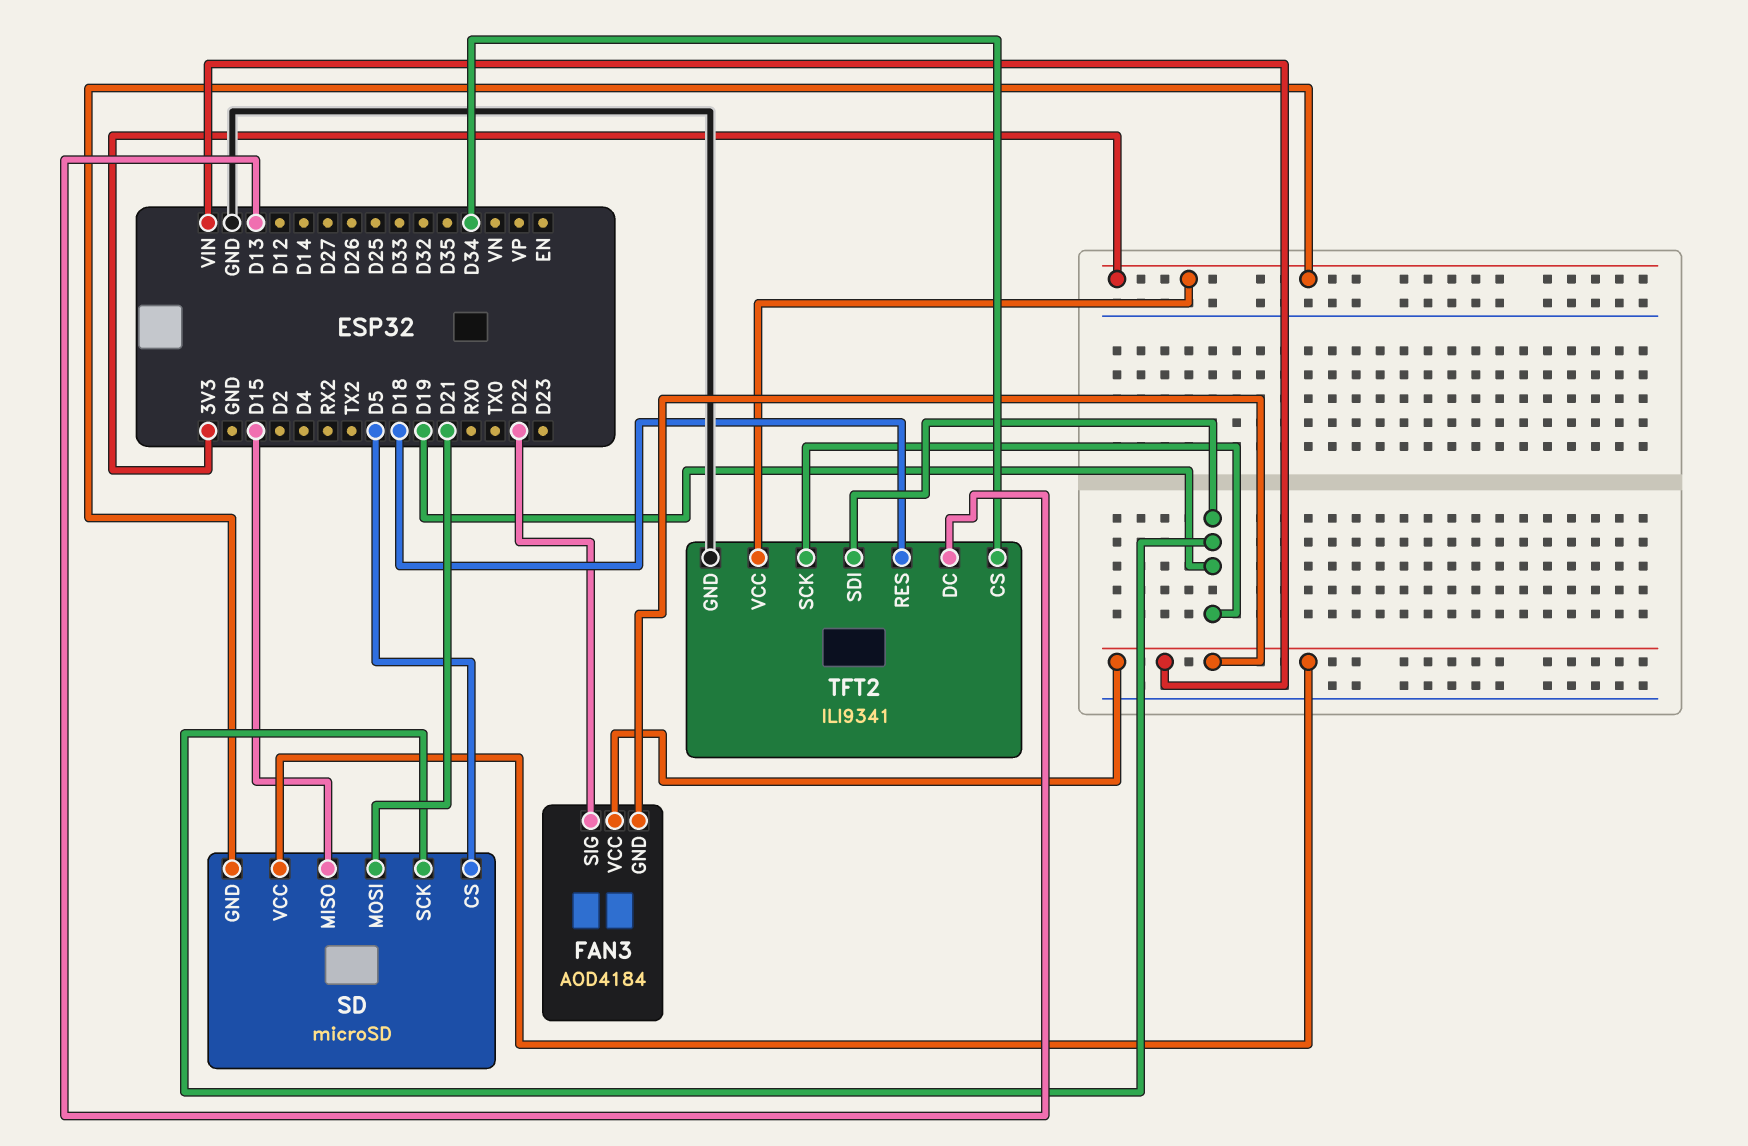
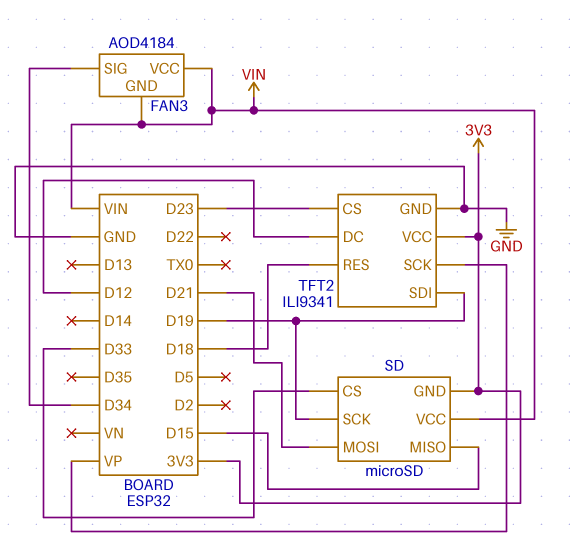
FAN3 pin SIG: D22 -> D34
SD pin CS: D5 -> D33
TFT2 pin CS: D34 -> D23
TFT2 pin DC: D13 -> D12
TFT2 pin SCK: D19 -> VP

